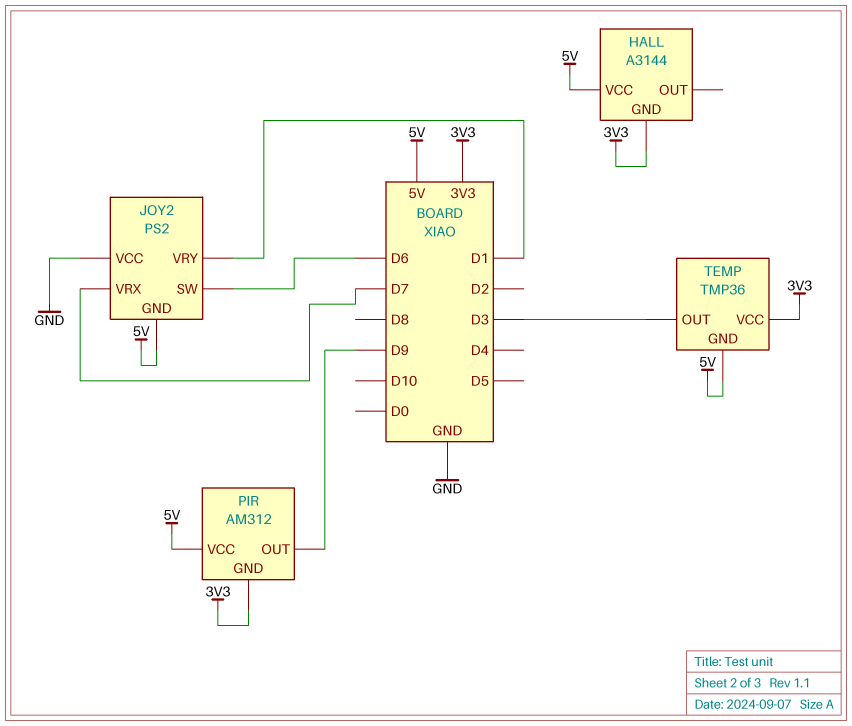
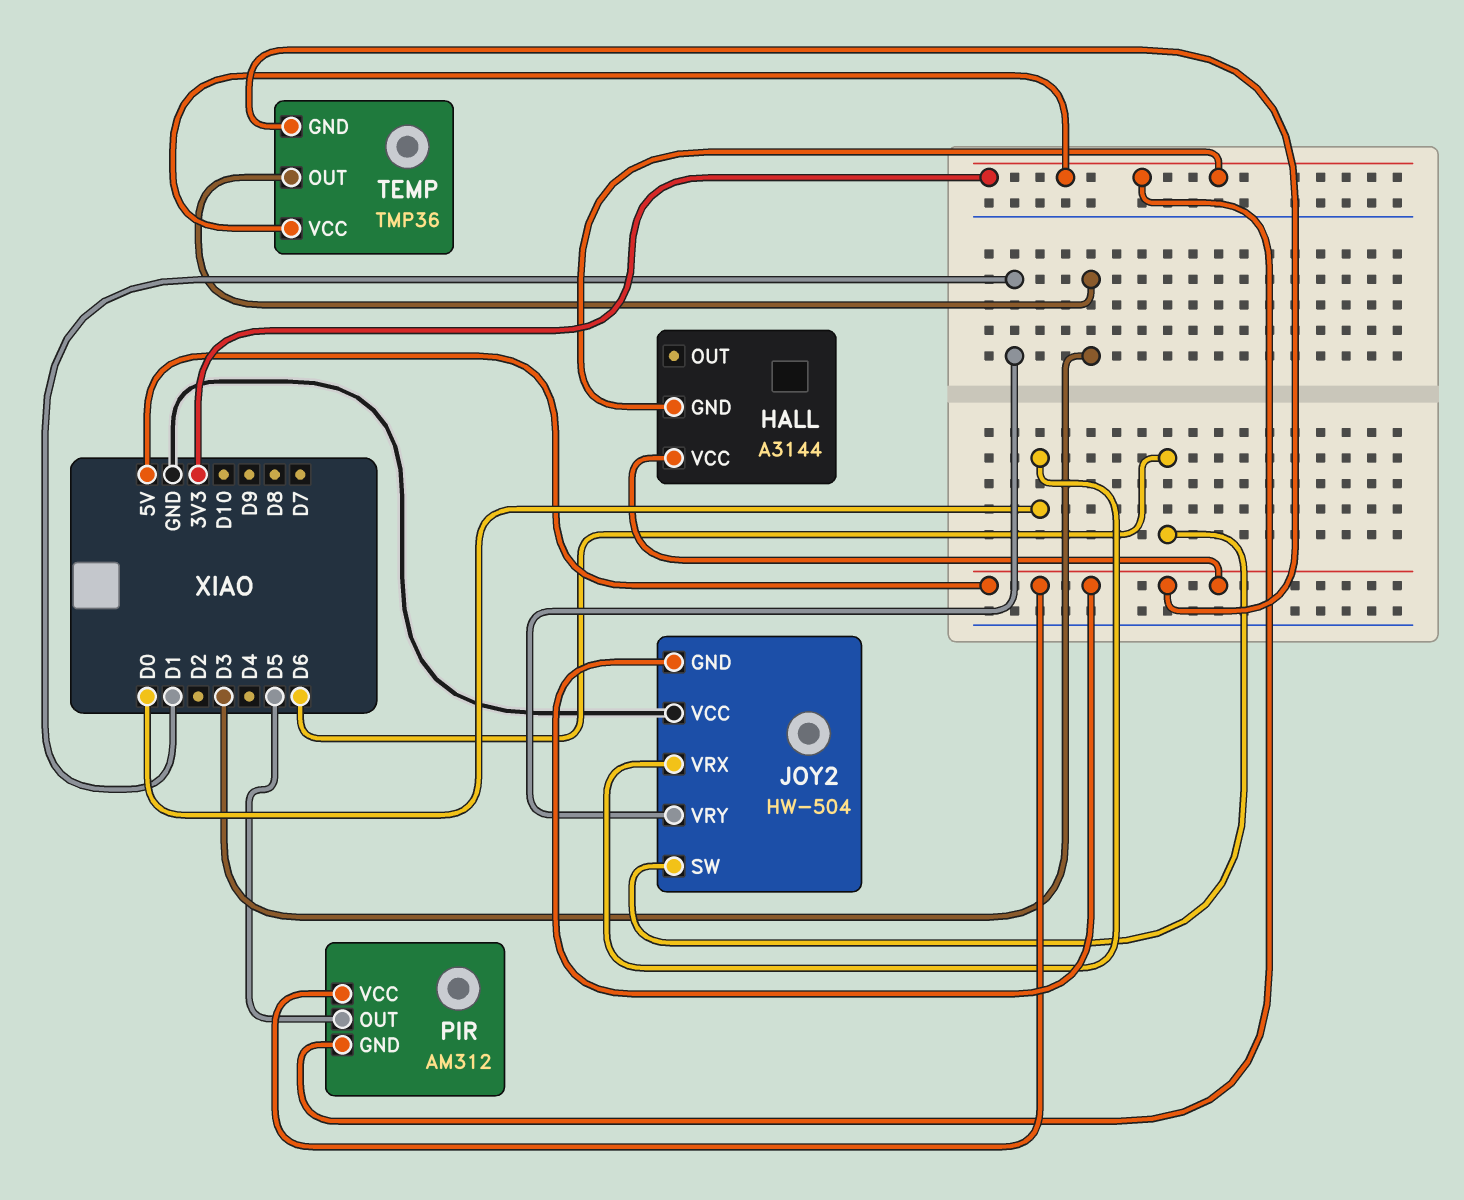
JOY2: PS2 -> HW-504
JOY2 pin VRX: D7 -> D0
PIR pin OUT: D9 -> D5

